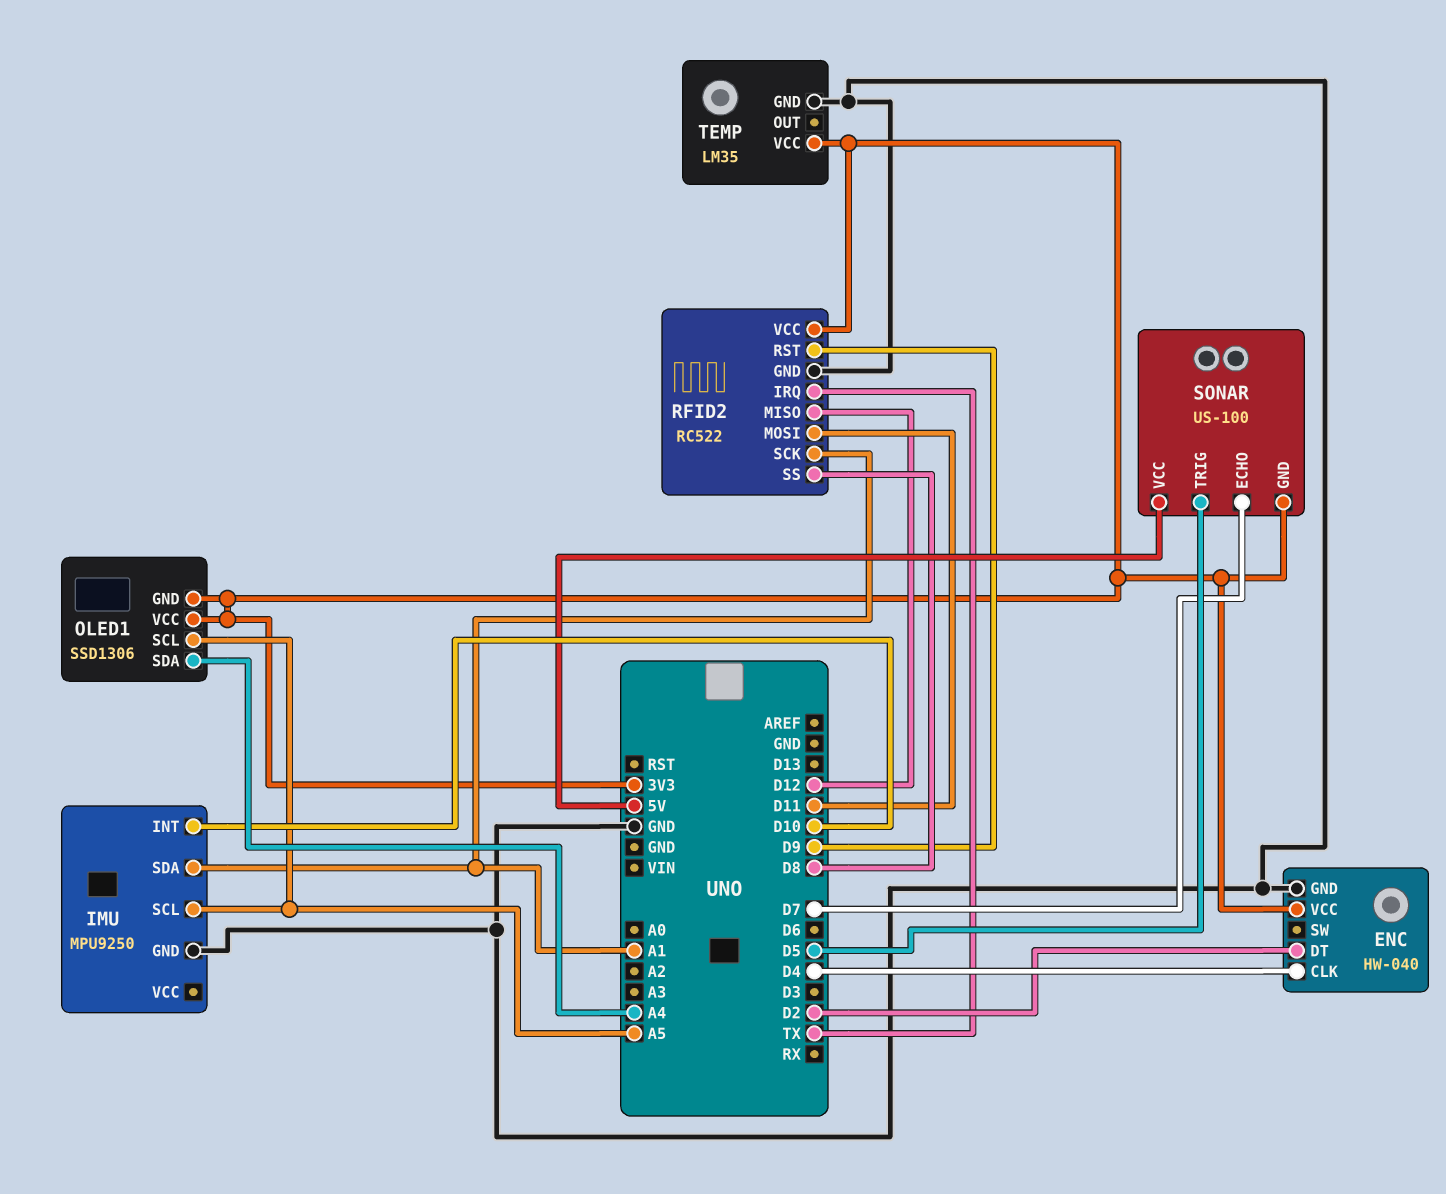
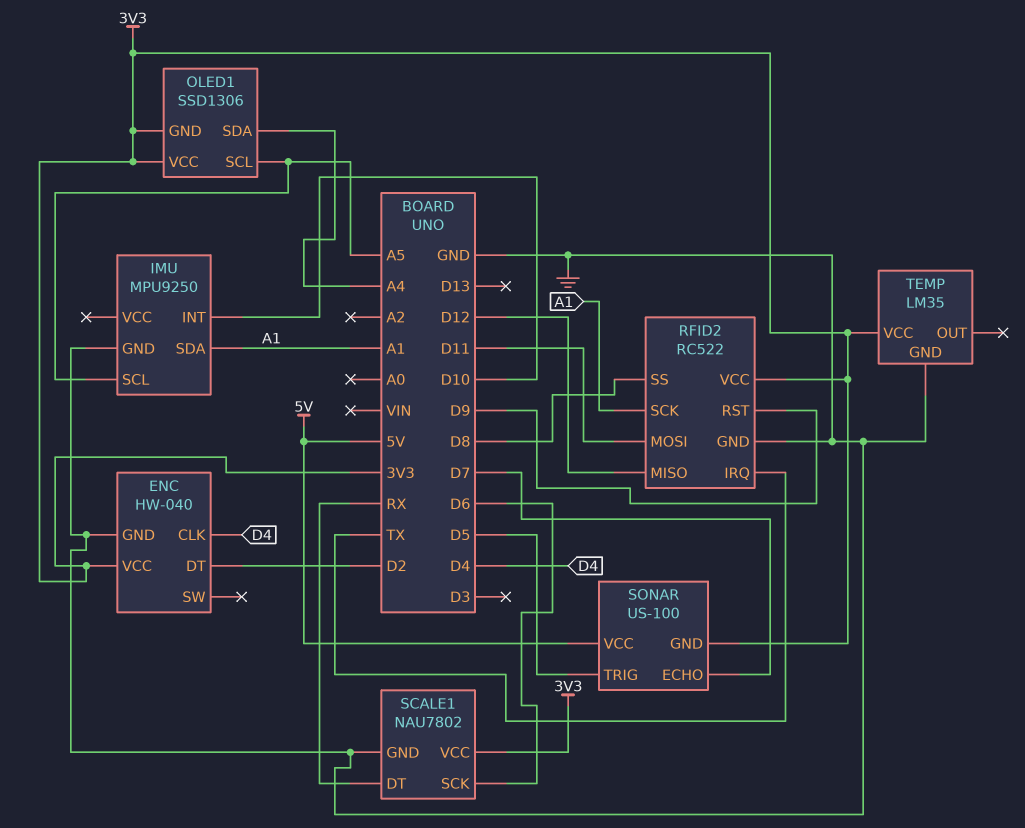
SCALE1: none -> NAU7802
SCALE1 pin DT: none -> RX
SCALE1 pin GND: none -> GND
SCALE1 pin SCK: none -> D6
SCALE1 pin VCC: none -> 3V3

